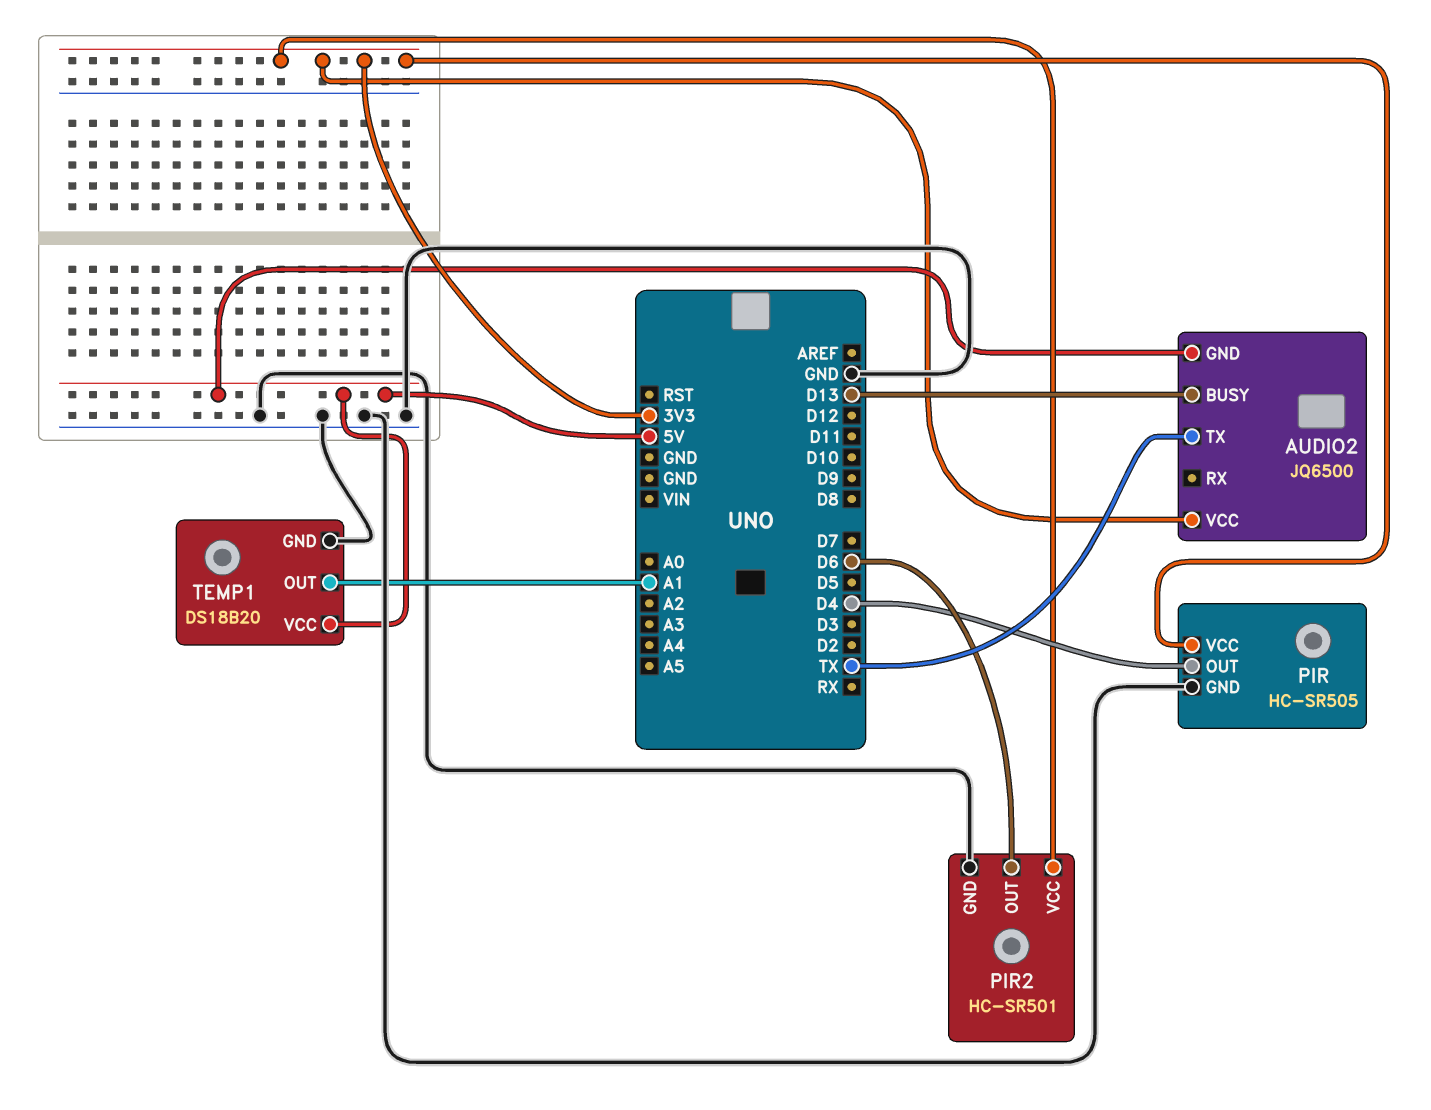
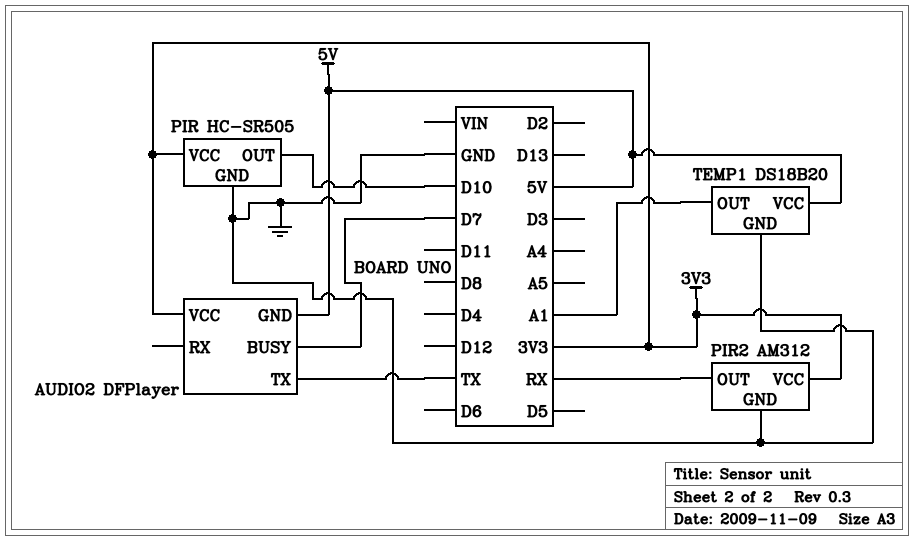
AUDIO2: JQ6500 -> DFPlayer
AUDIO2 pin BUSY: D13 -> D7
PIR pin OUT: D4 -> D10
PIR2: HC-SR501 -> AM312
PIR2 pin OUT: D6 -> RX

